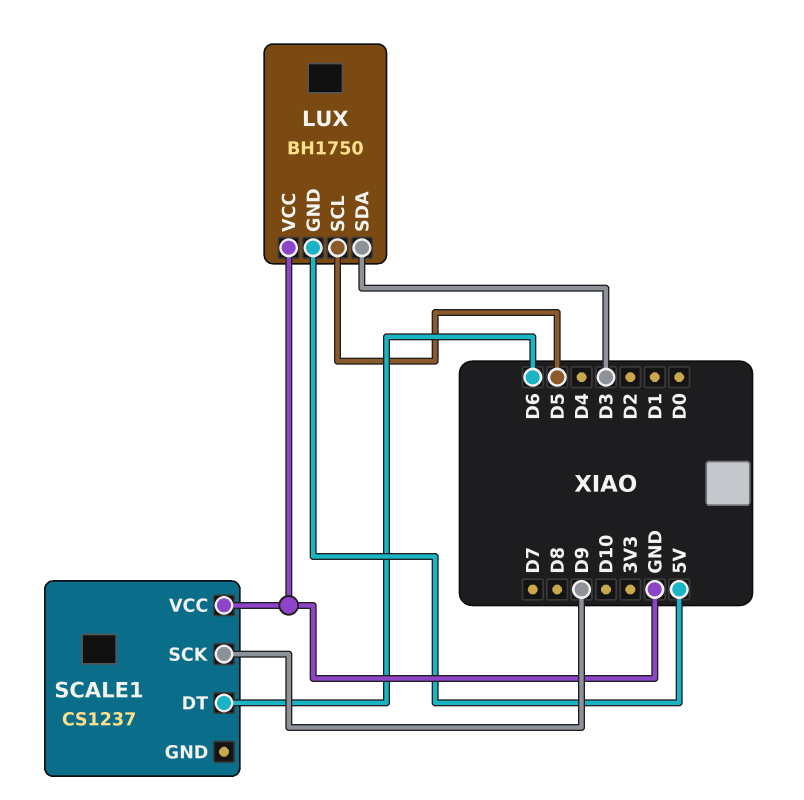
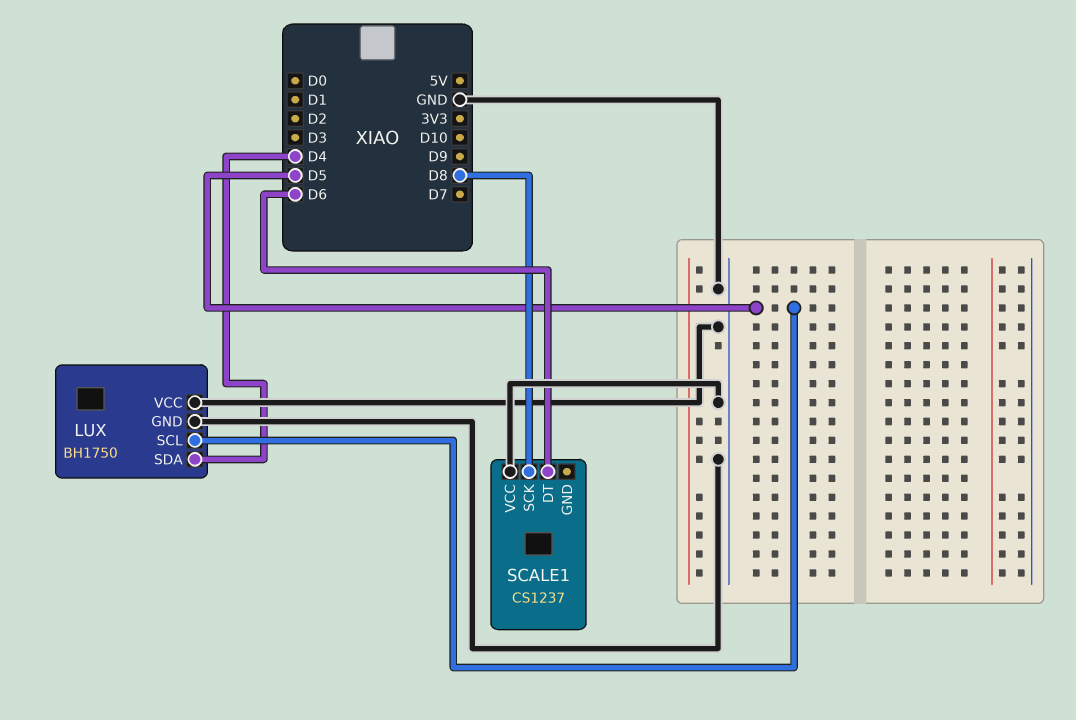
LUX pin GND: 5V -> GND
LUX pin SDA: D3 -> D4
SCALE1 pin SCK: D9 -> D8

